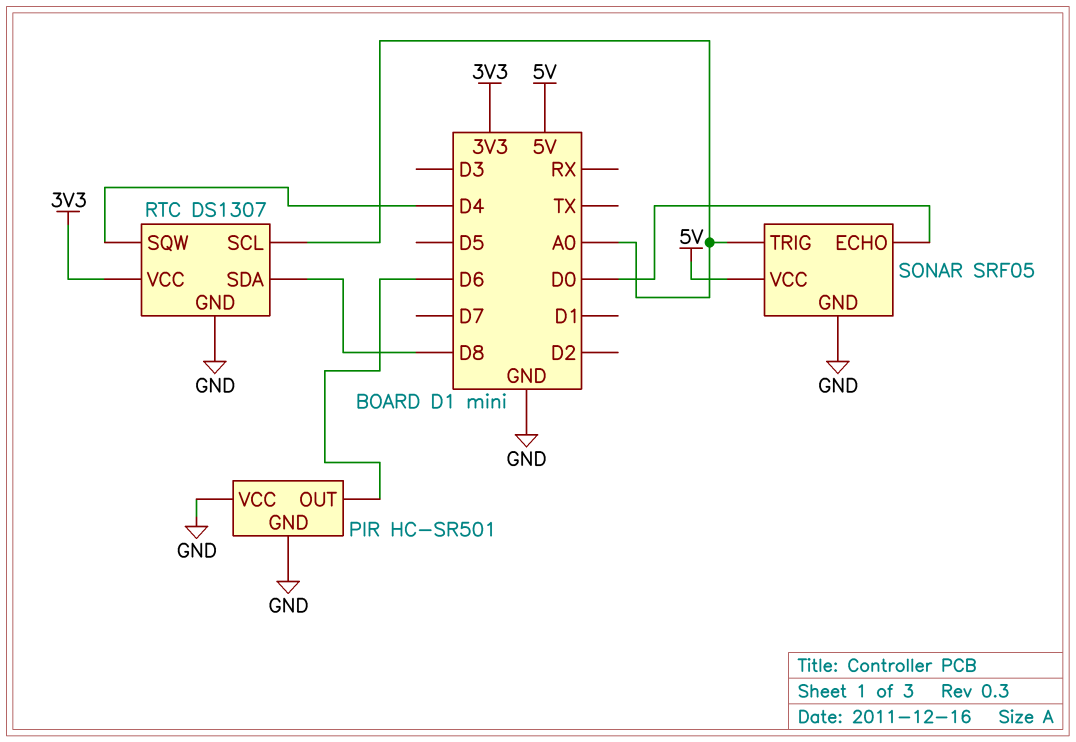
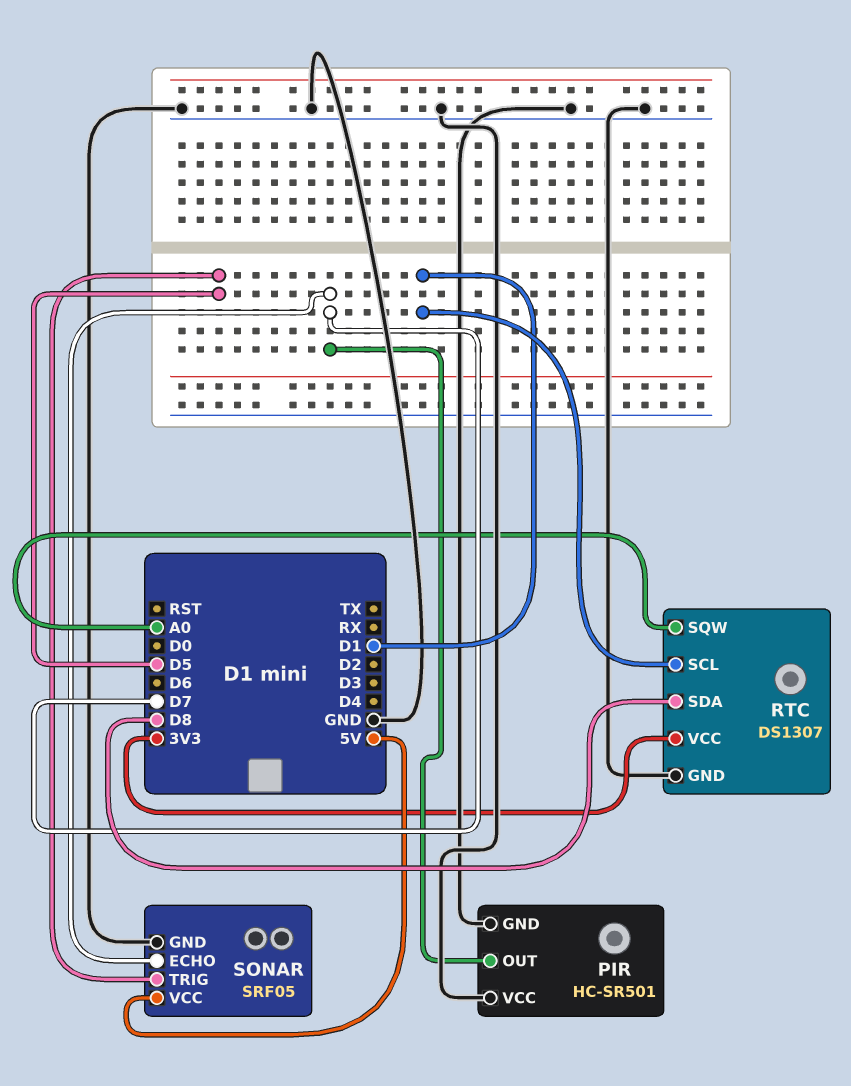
PIR pin OUT: D6 -> D7
RTC pin SCL: A0 -> D1
RTC pin SQW: D4 -> A0
SONAR pin ECHO: D0 -> D7
SONAR pin TRIG: A0 -> D5

